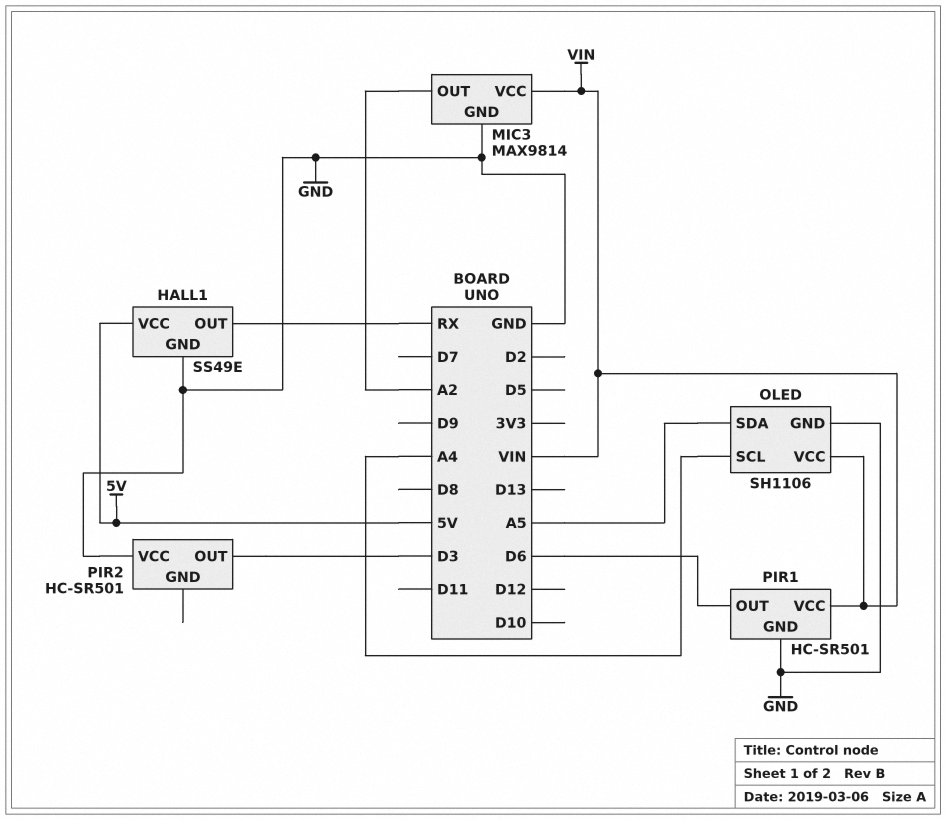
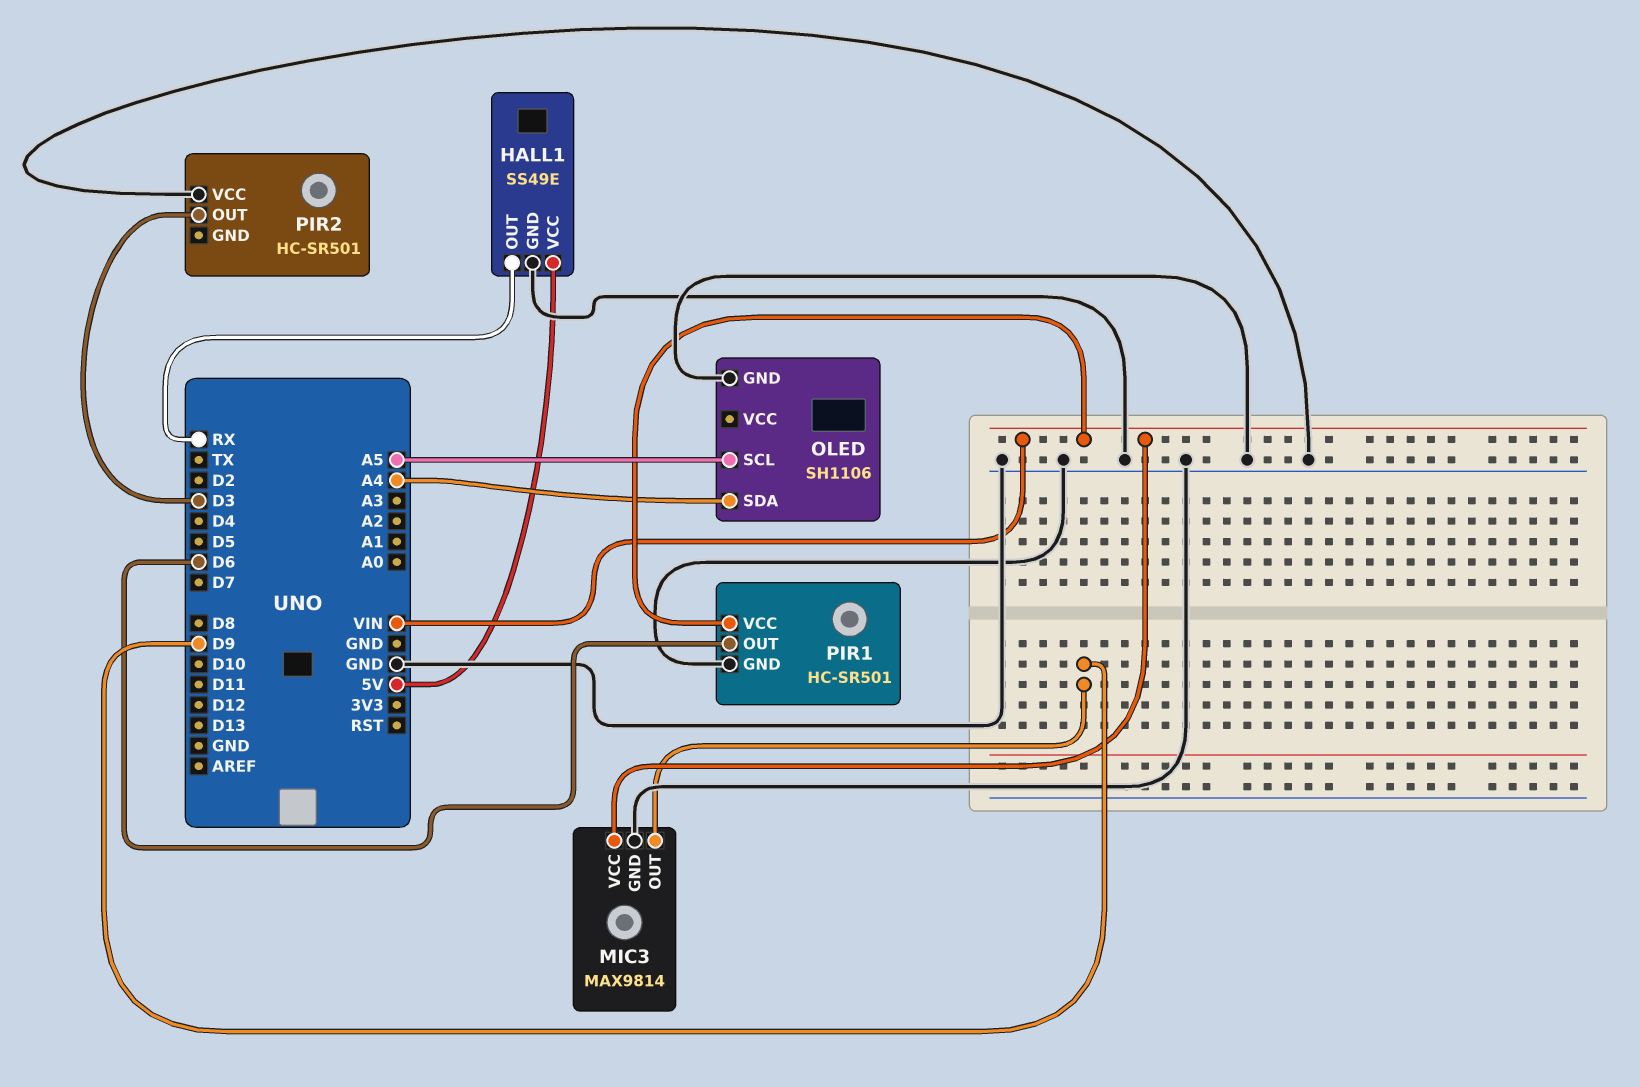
MIC3 pin OUT: A2 -> D9
OLED pin SCL: A4 -> A5
OLED pin SDA: A5 -> A4
OLED pin VCC: VIN -> none

